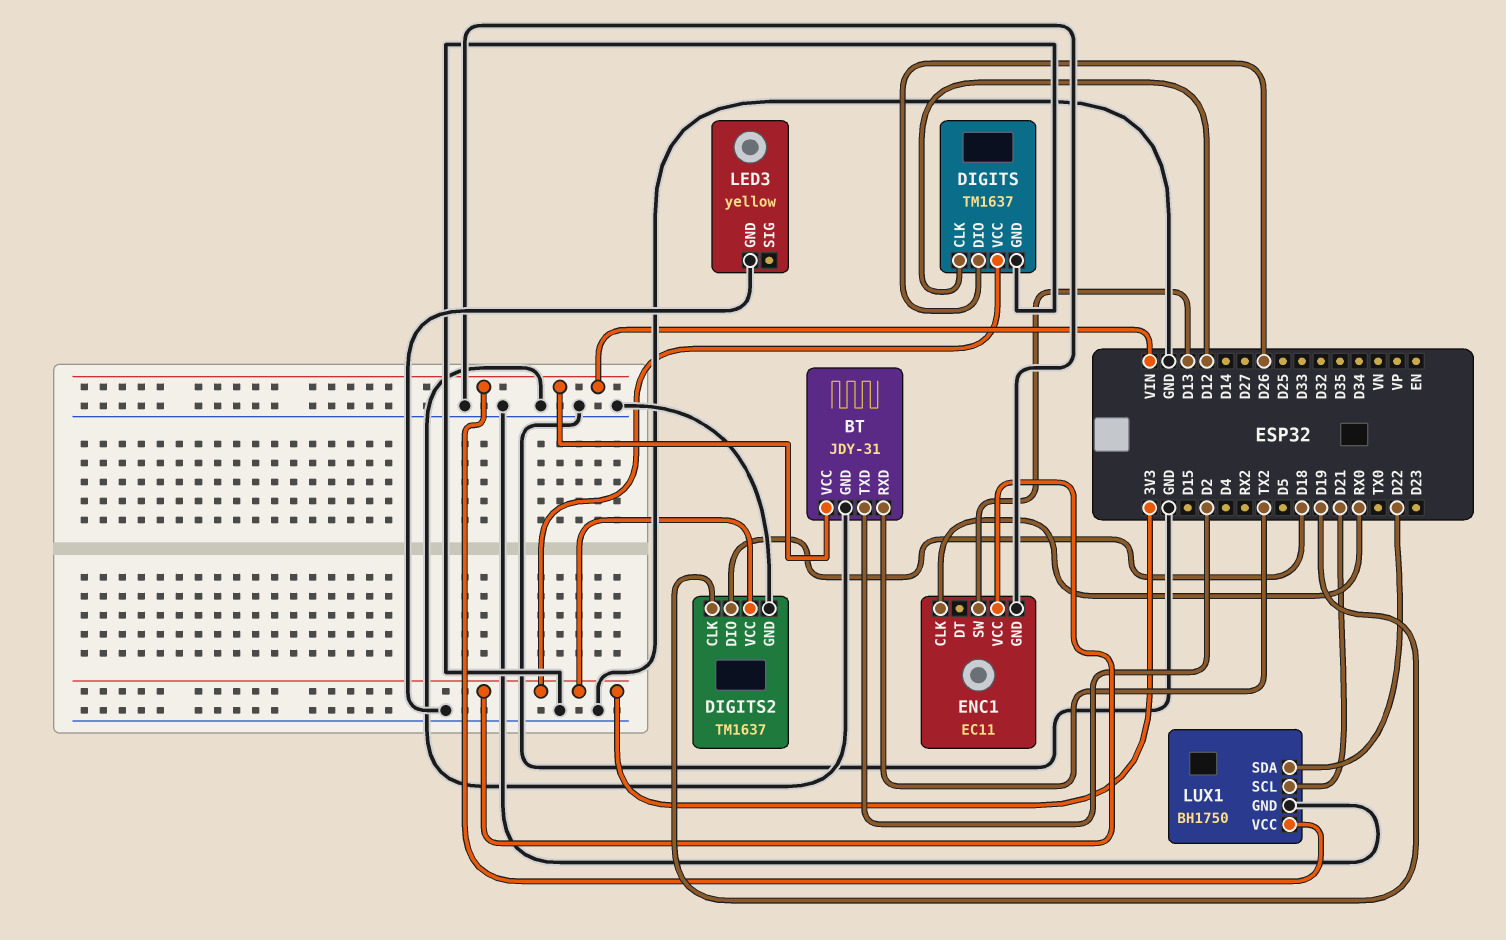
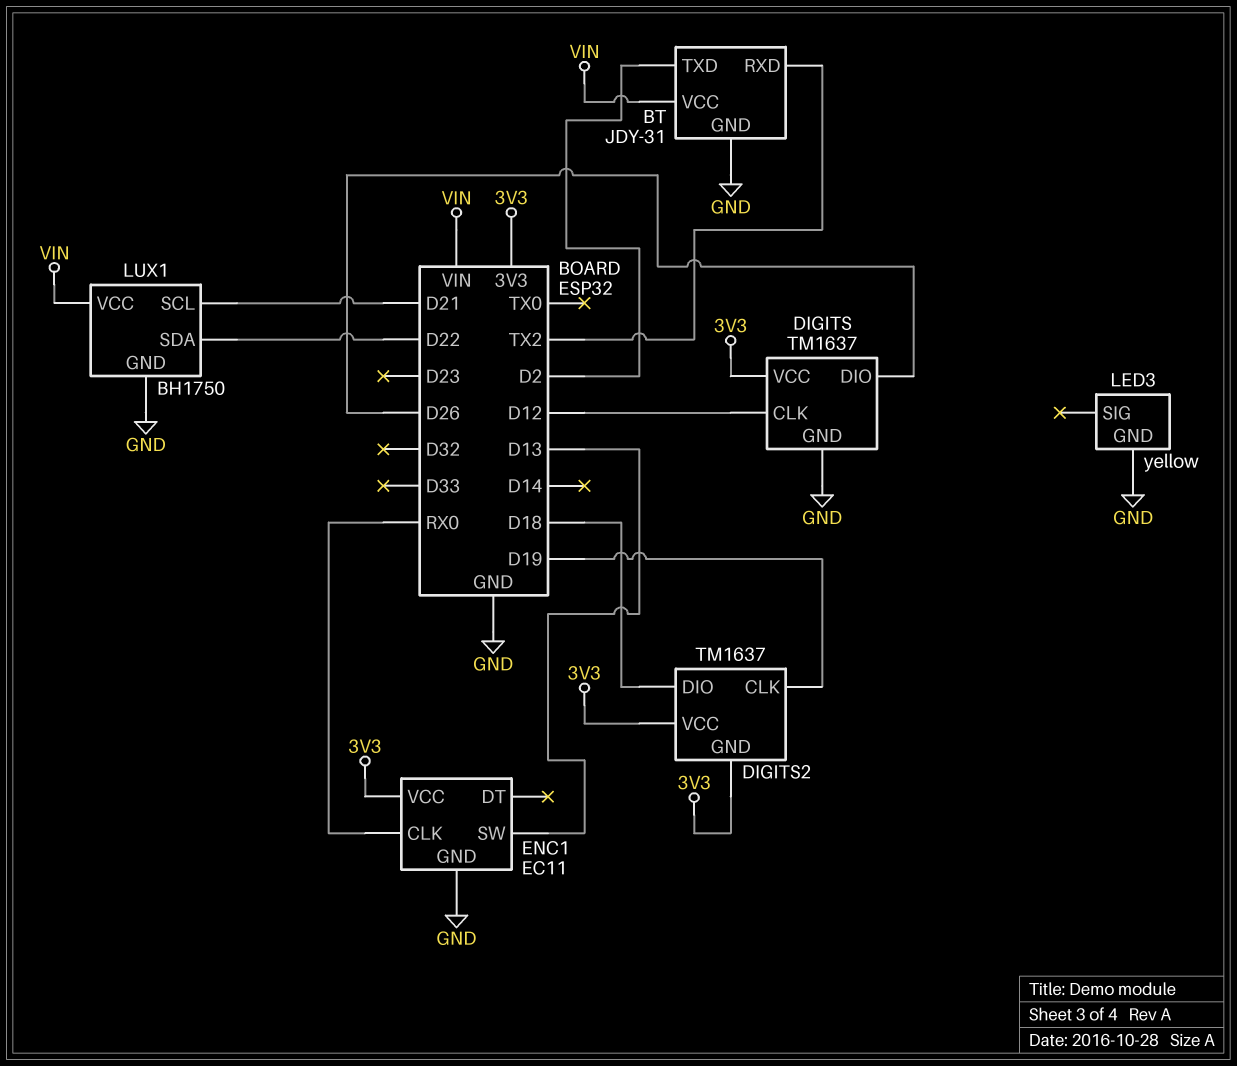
DIGITS2 pin GND: GND -> 3V3

